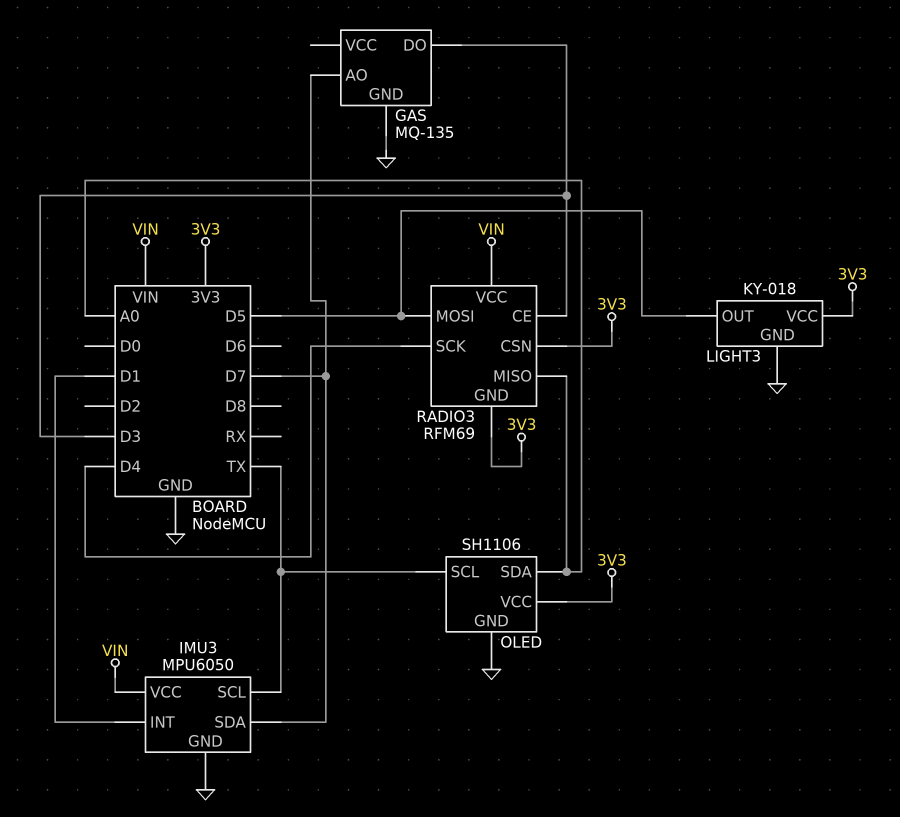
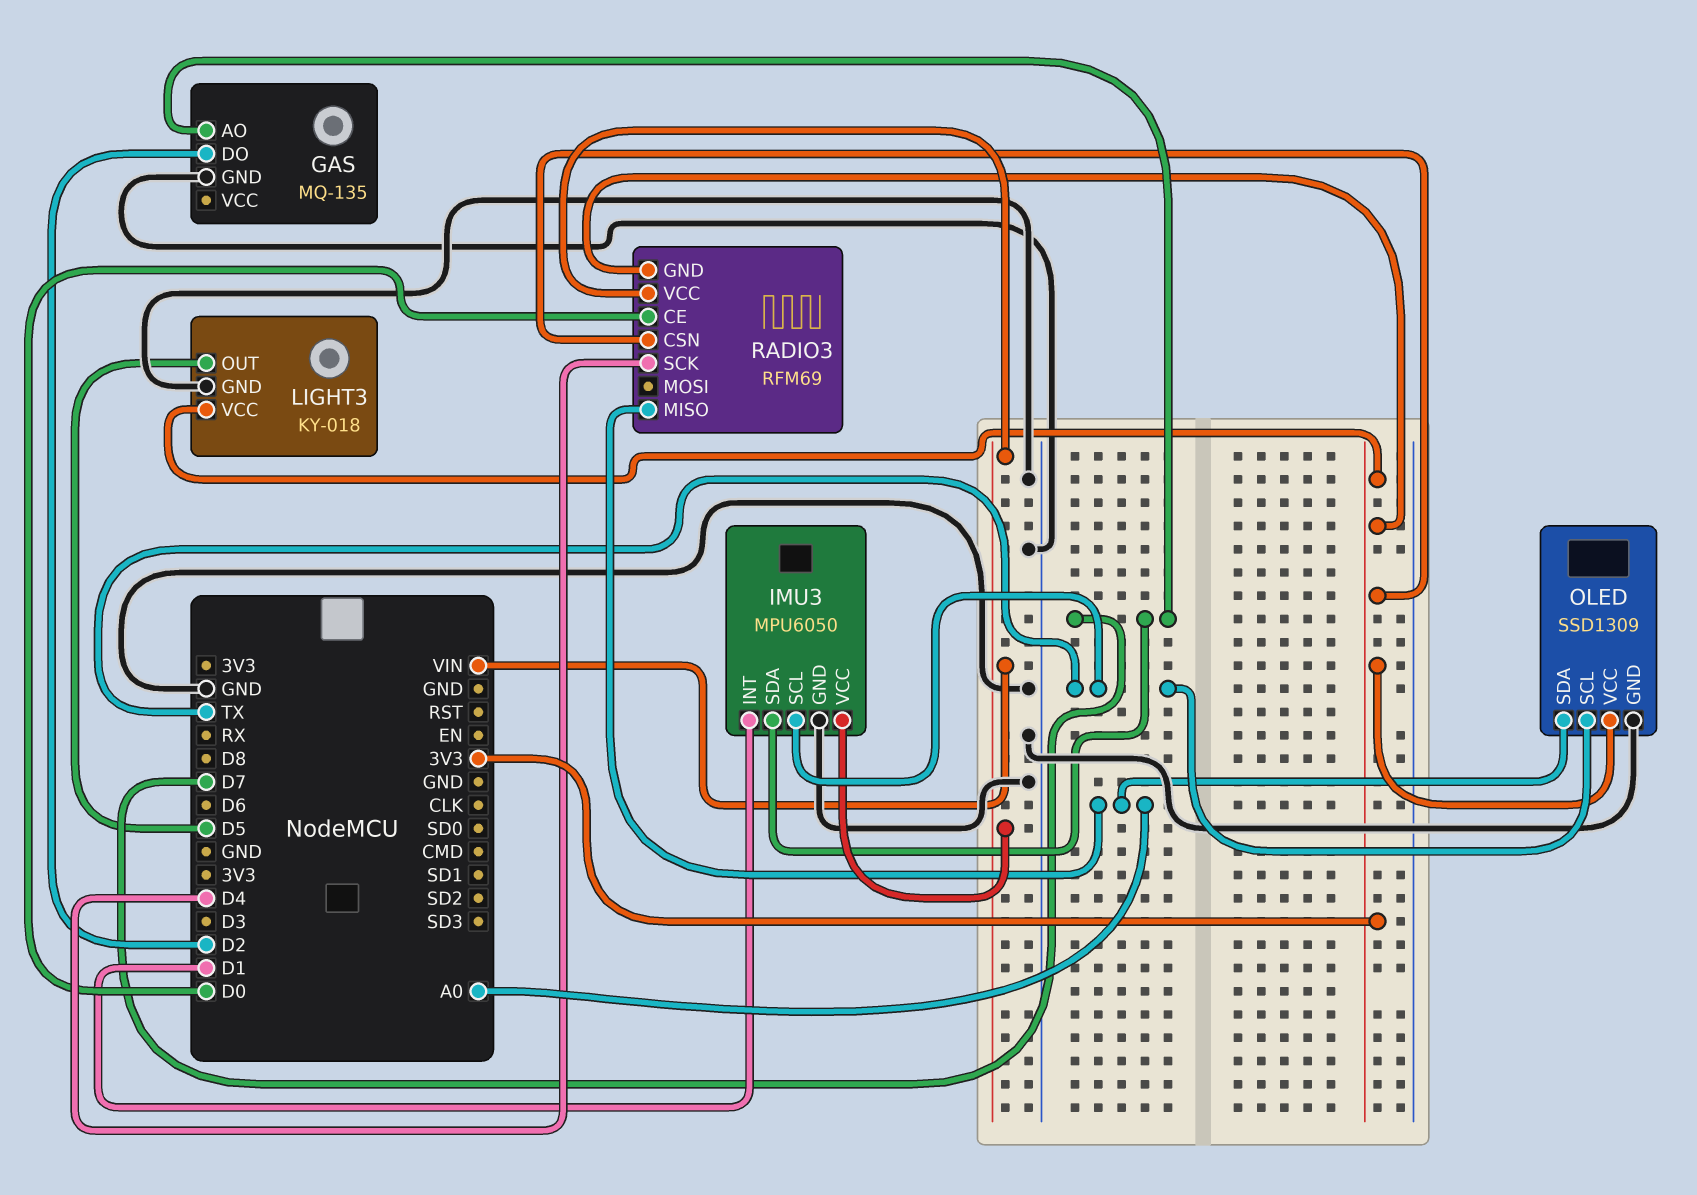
GAS pin DO: D3 -> D2
OLED: SH1106 -> SSD1309
RADIO3 pin CE: D3 -> D0
RADIO3 pin MOSI: D5 -> none

